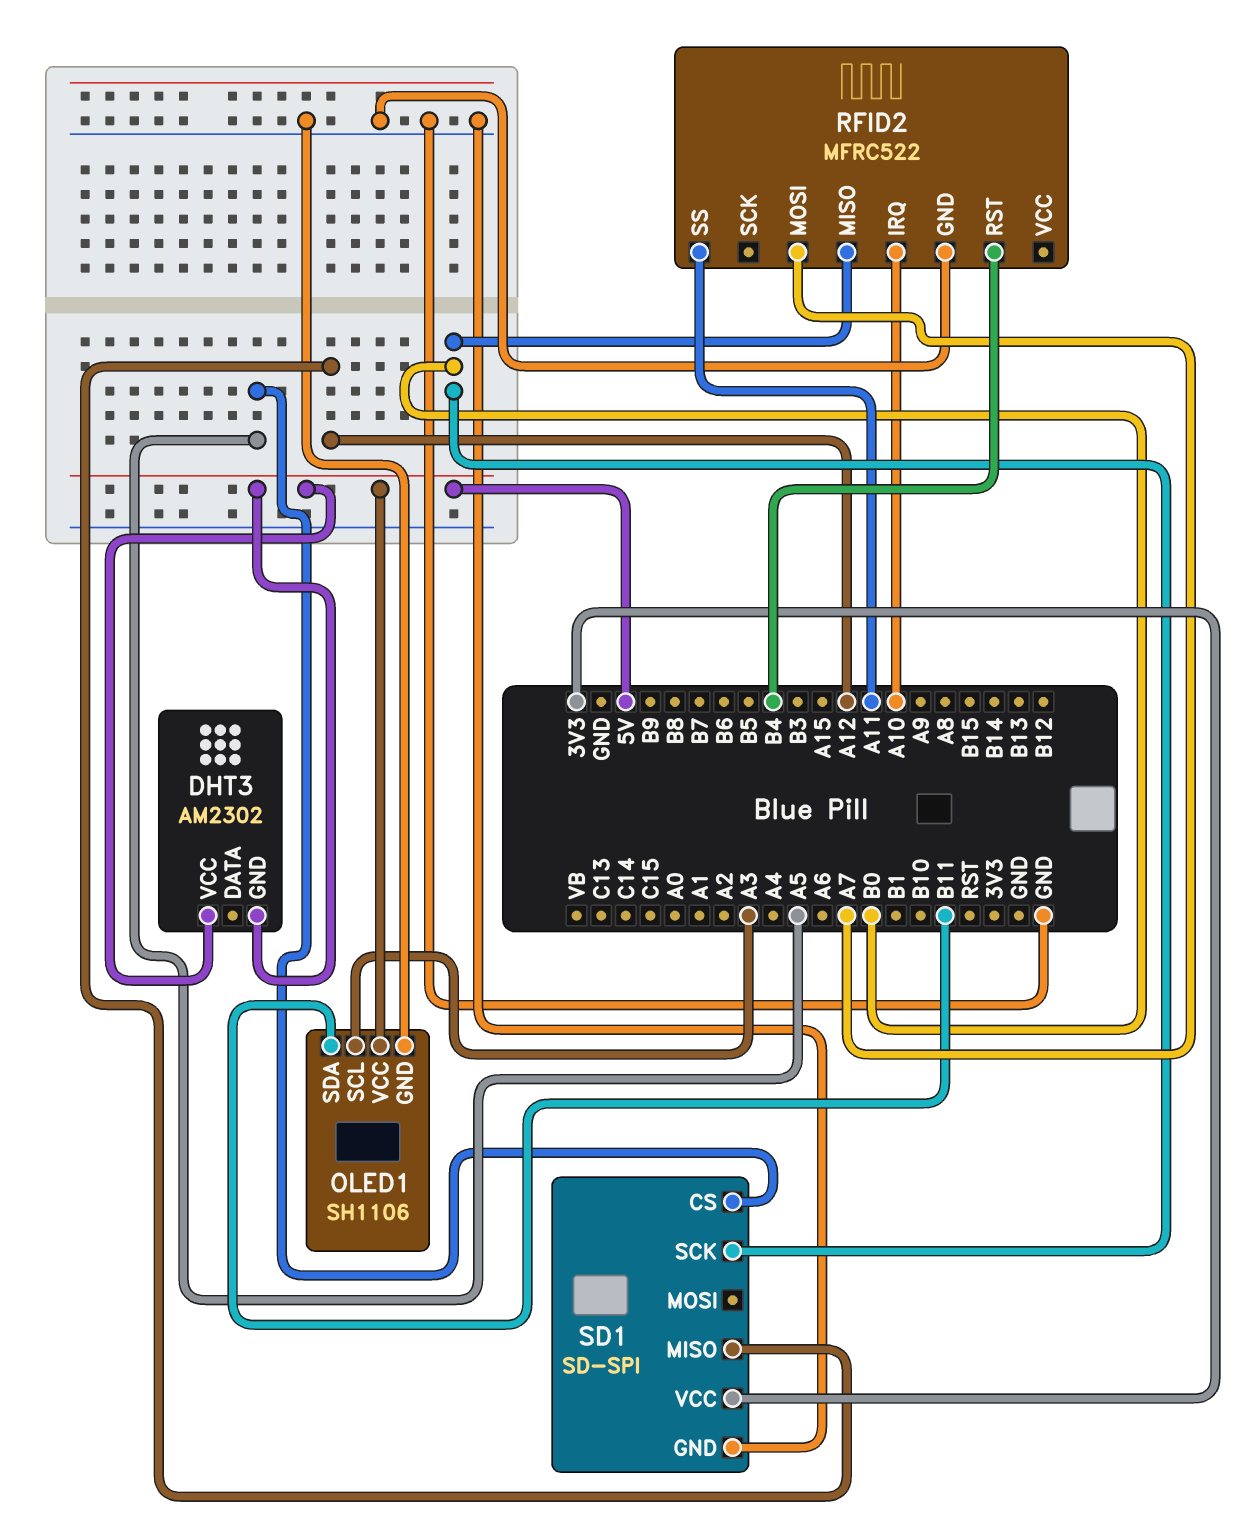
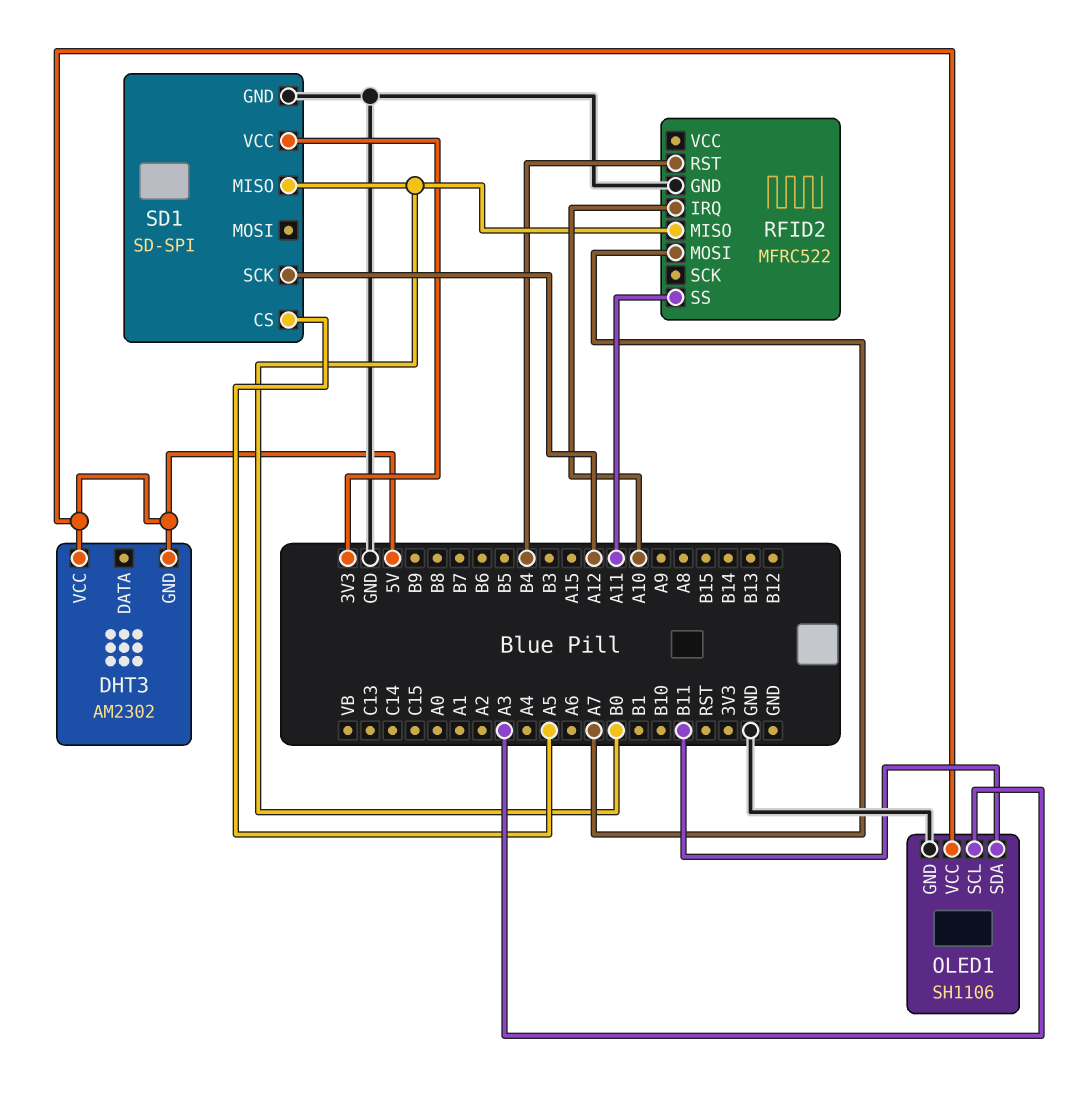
SD1 pin MISO: A12 -> B0
SD1 pin SCK: B0 -> A12

